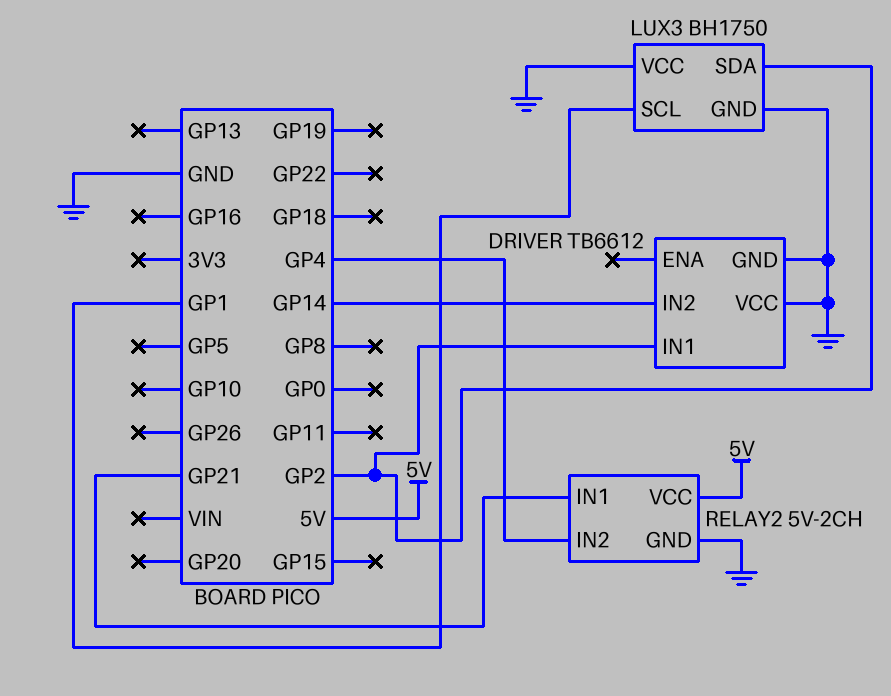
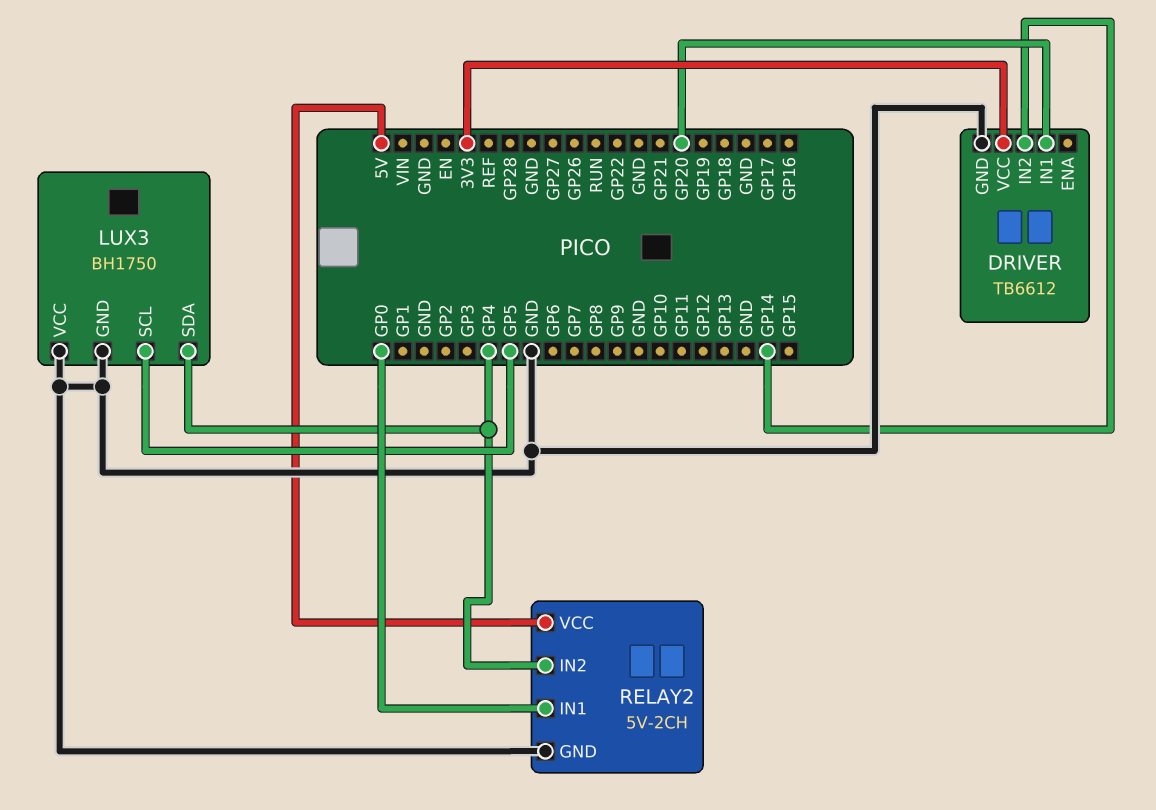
DRIVER pin IN1: GP2 -> GP20
DRIVER pin VCC: GND -> 3V3
LUX3 pin SCL: GP1 -> GP5
LUX3 pin SDA: GP2 -> GP4
RELAY2 pin IN1: GP21 -> GP0

